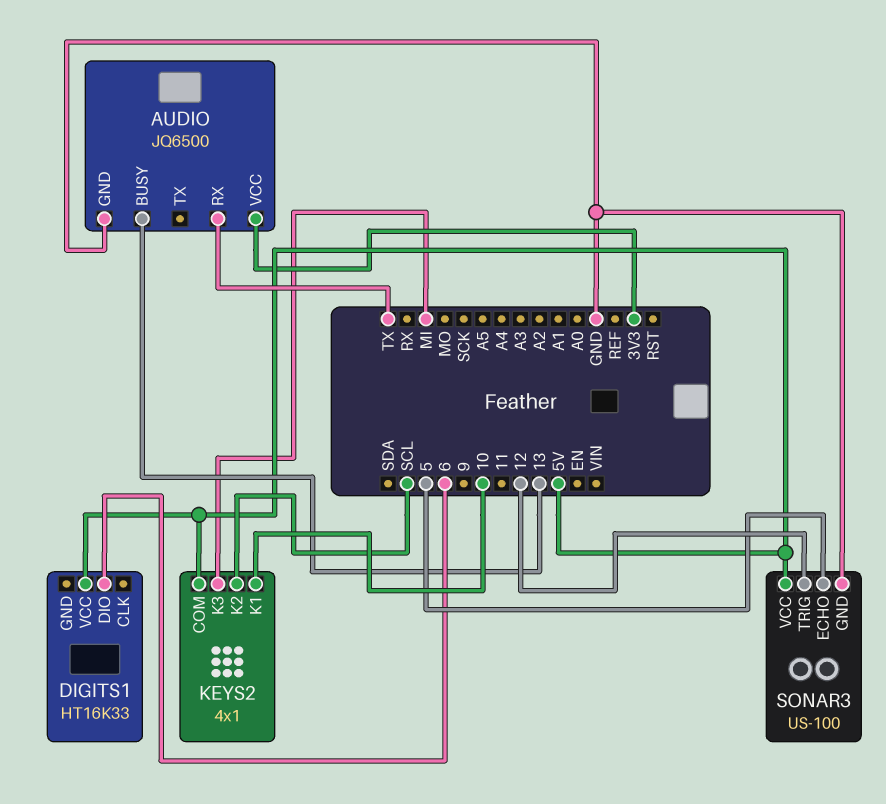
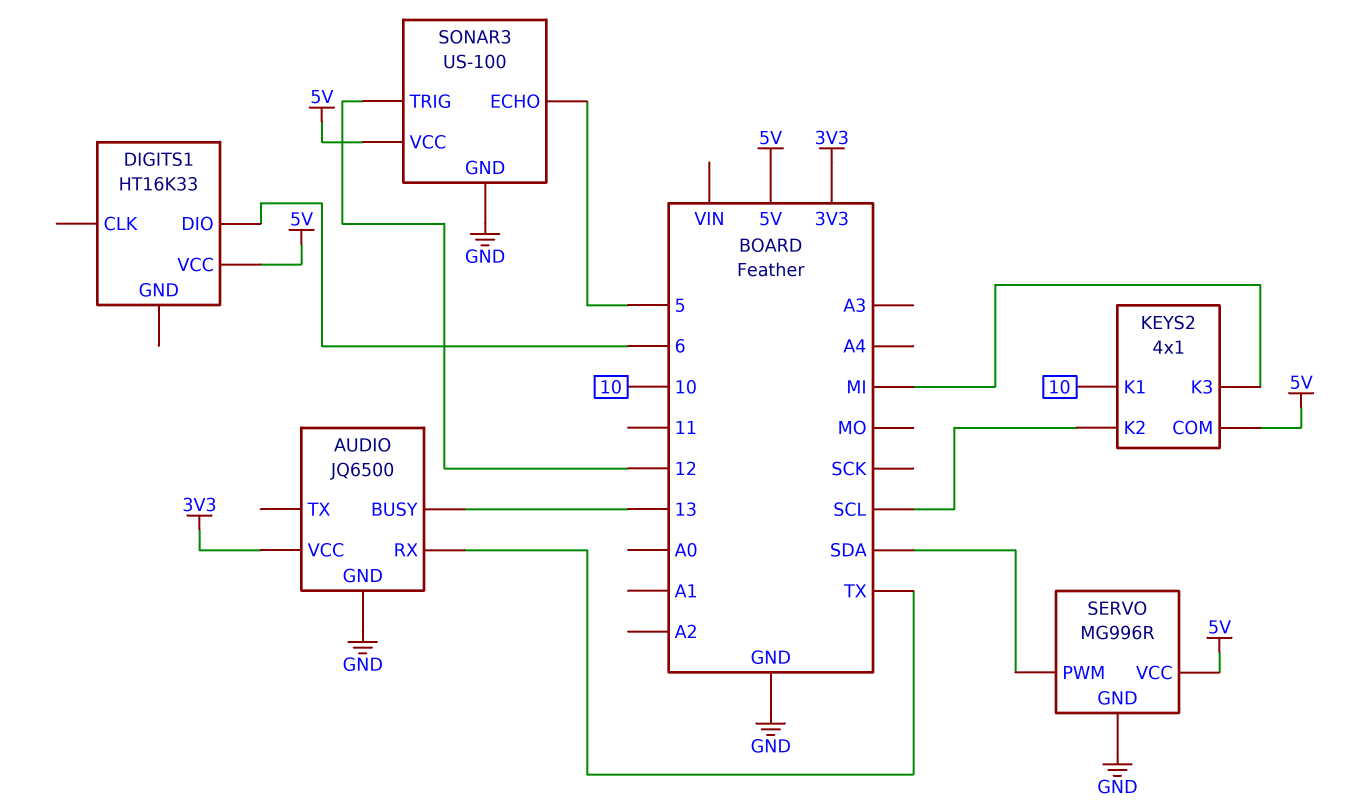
SERVO: none -> MG996R
SERVO pin GND: none -> GND
SERVO pin PWM: none -> SDA
SERVO pin VCC: none -> 5V

